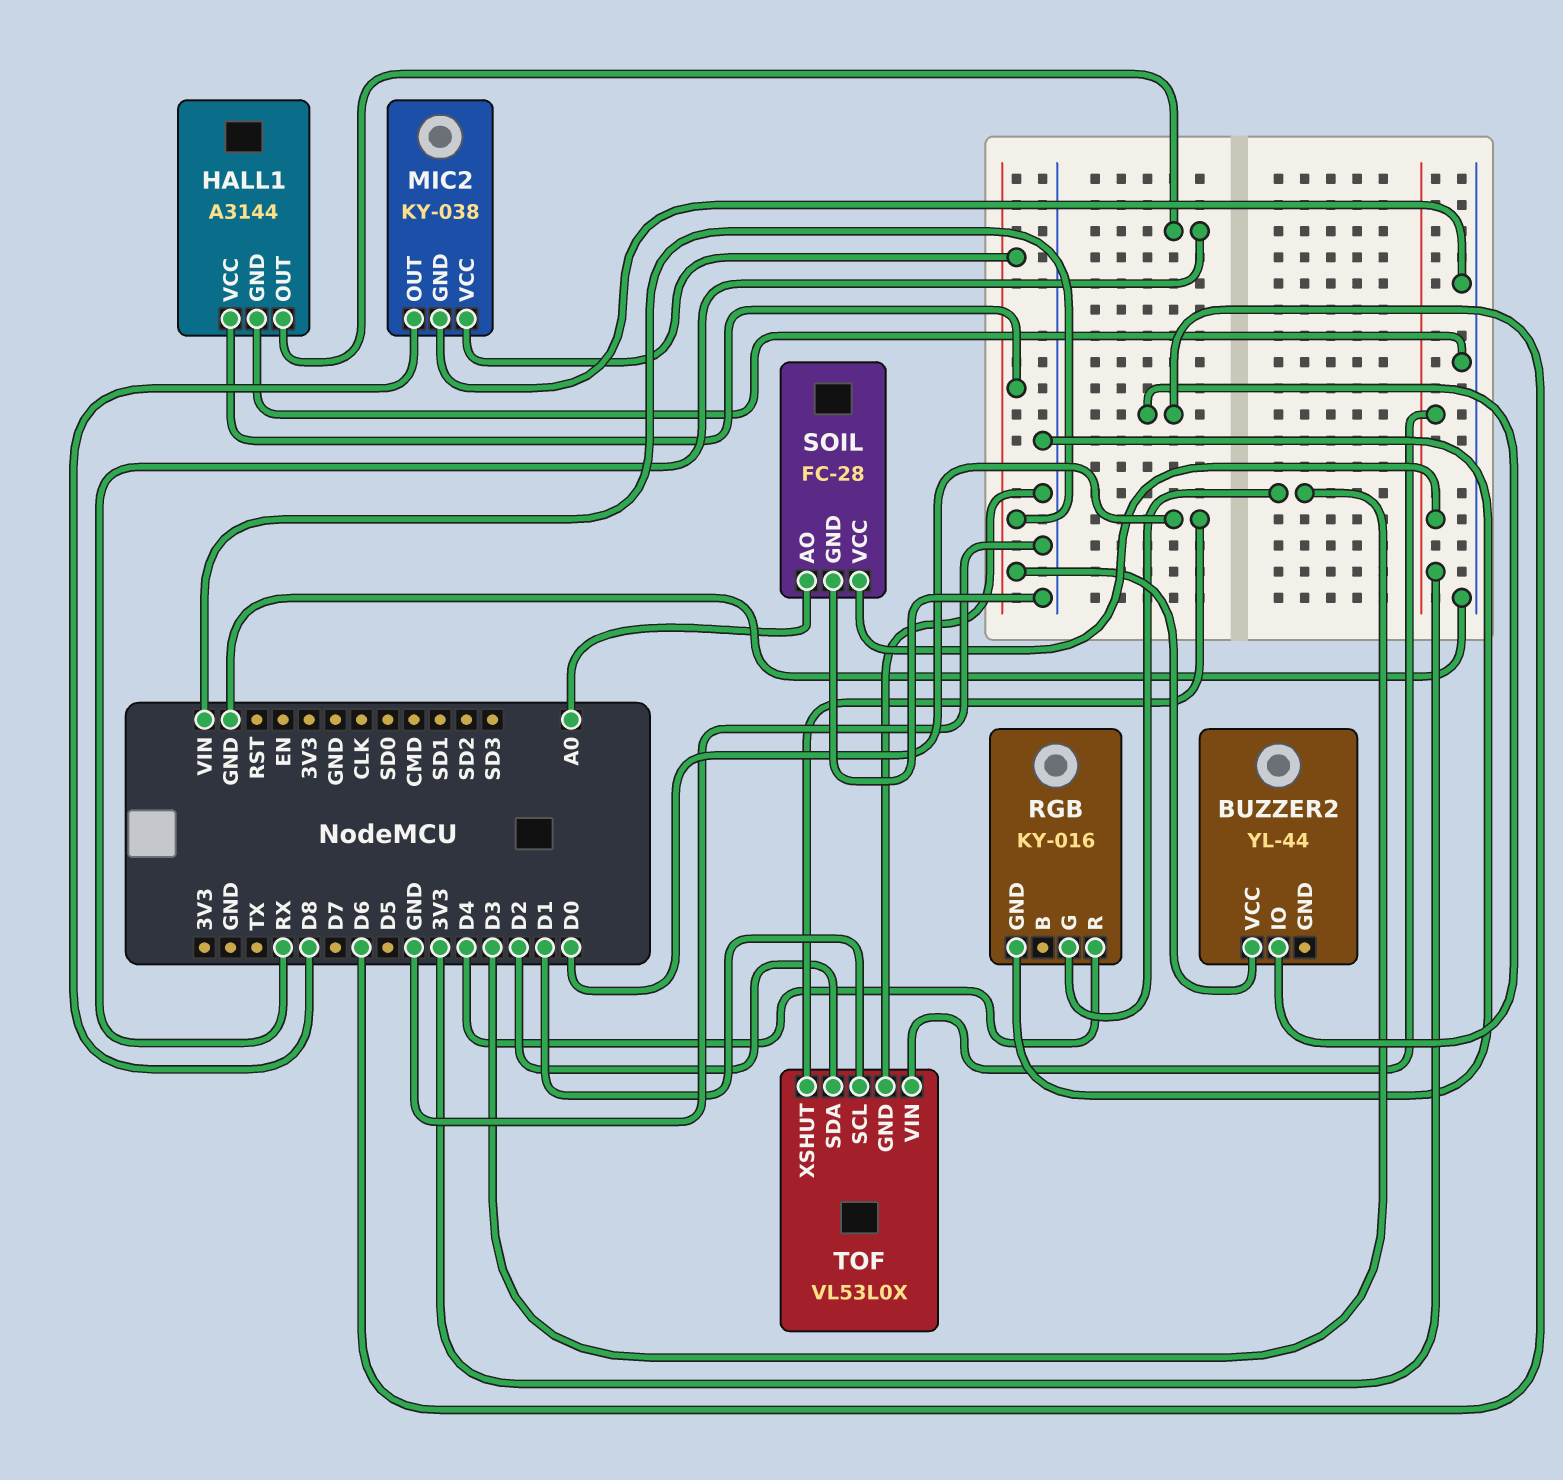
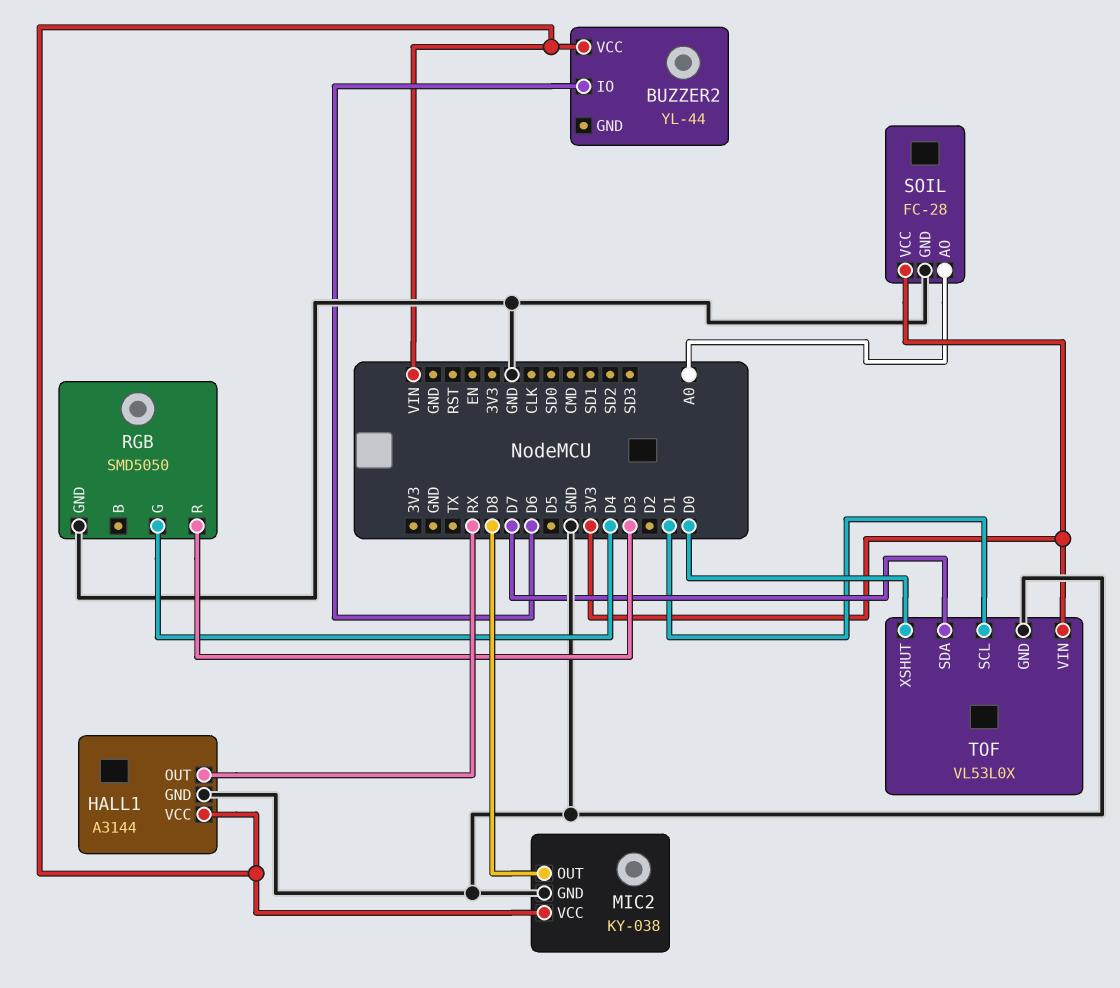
RGB: KY-016 -> SMD5050
RGB pin G: D3 -> D4
RGB pin R: D4 -> D3
TOF pin SDA: D2 -> D7

